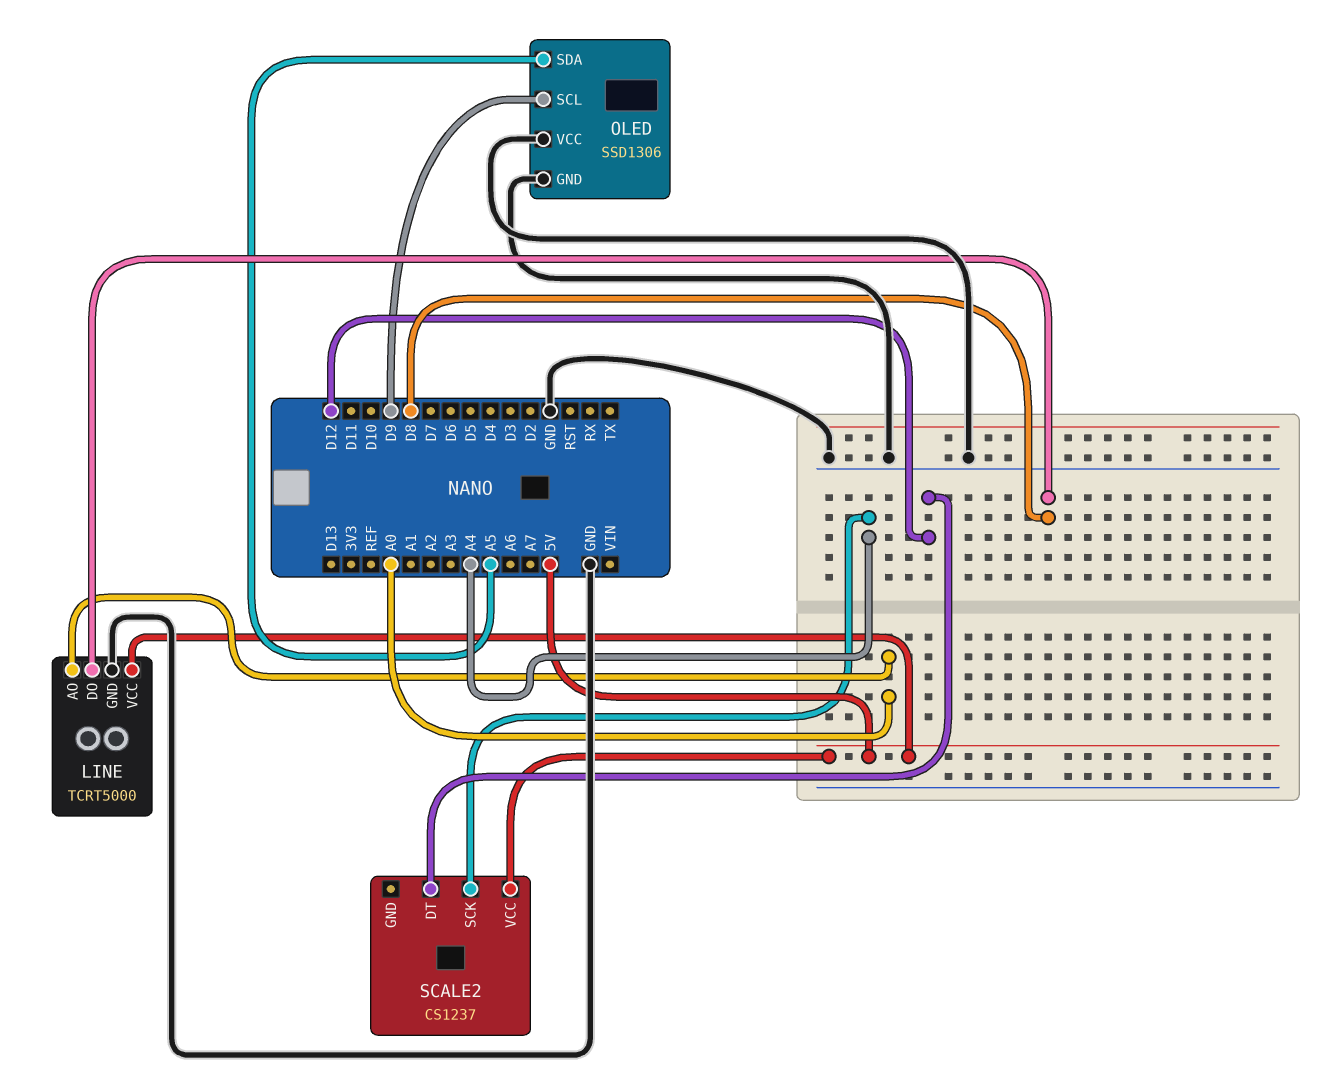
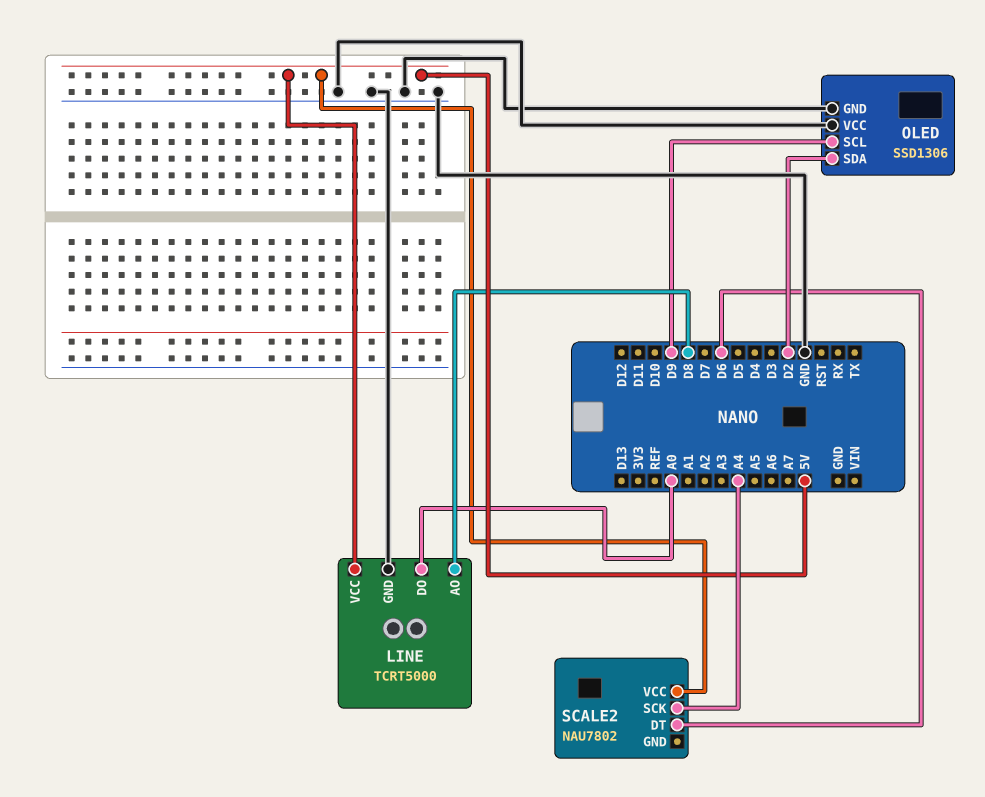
LINE pin AO: A0 -> D8
LINE pin DO: D8 -> A0
OLED pin SDA: A5 -> D2
SCALE2: CS1237 -> NAU7802
SCALE2 pin DT: D12 -> D6

